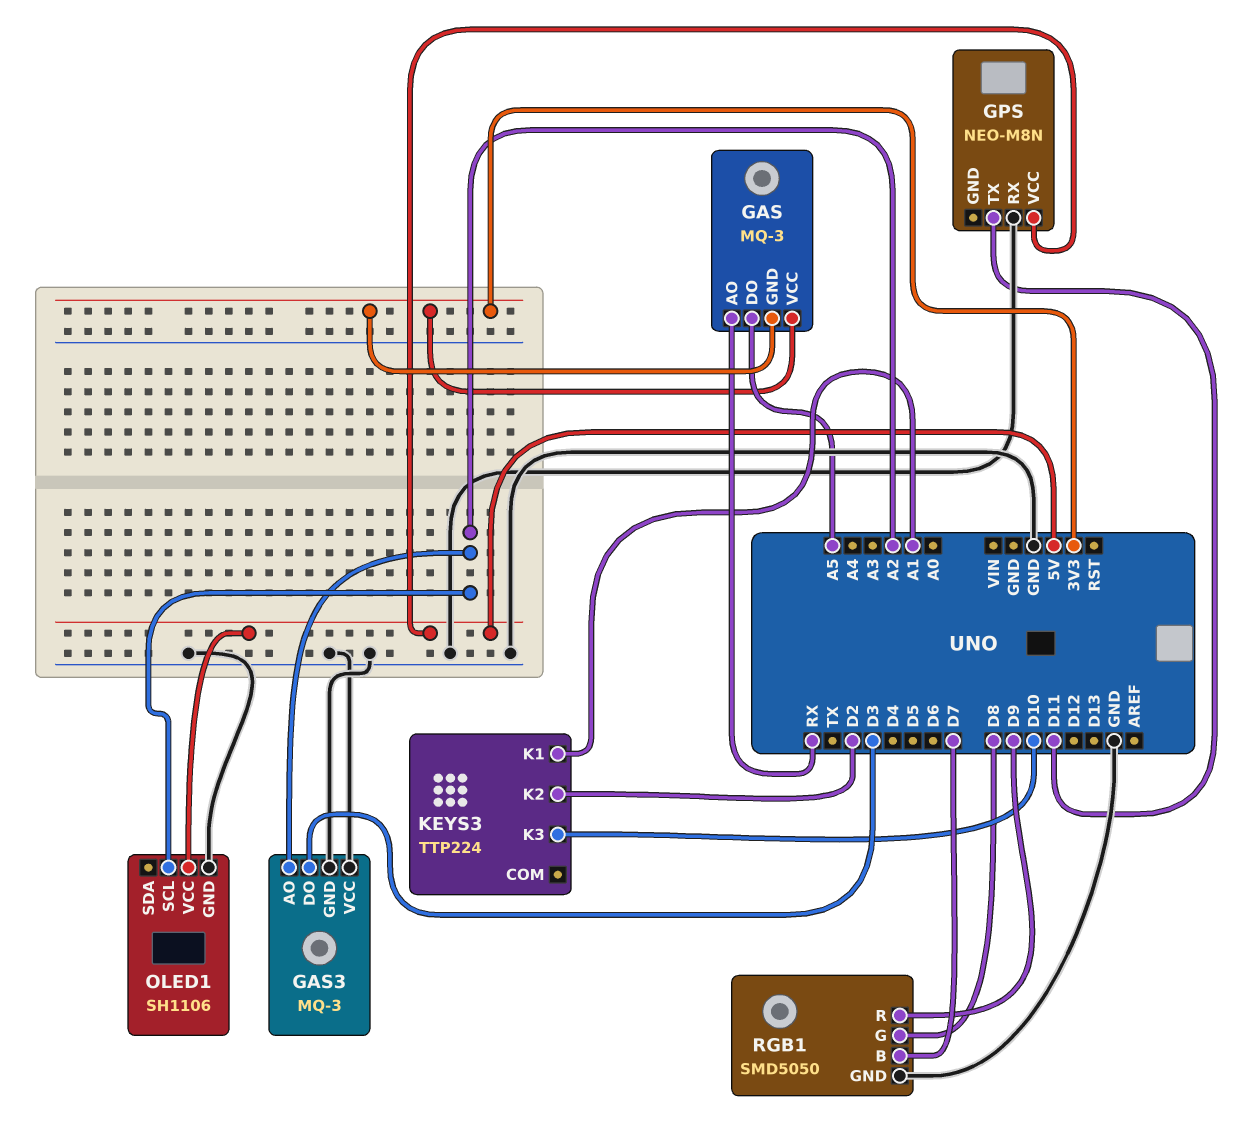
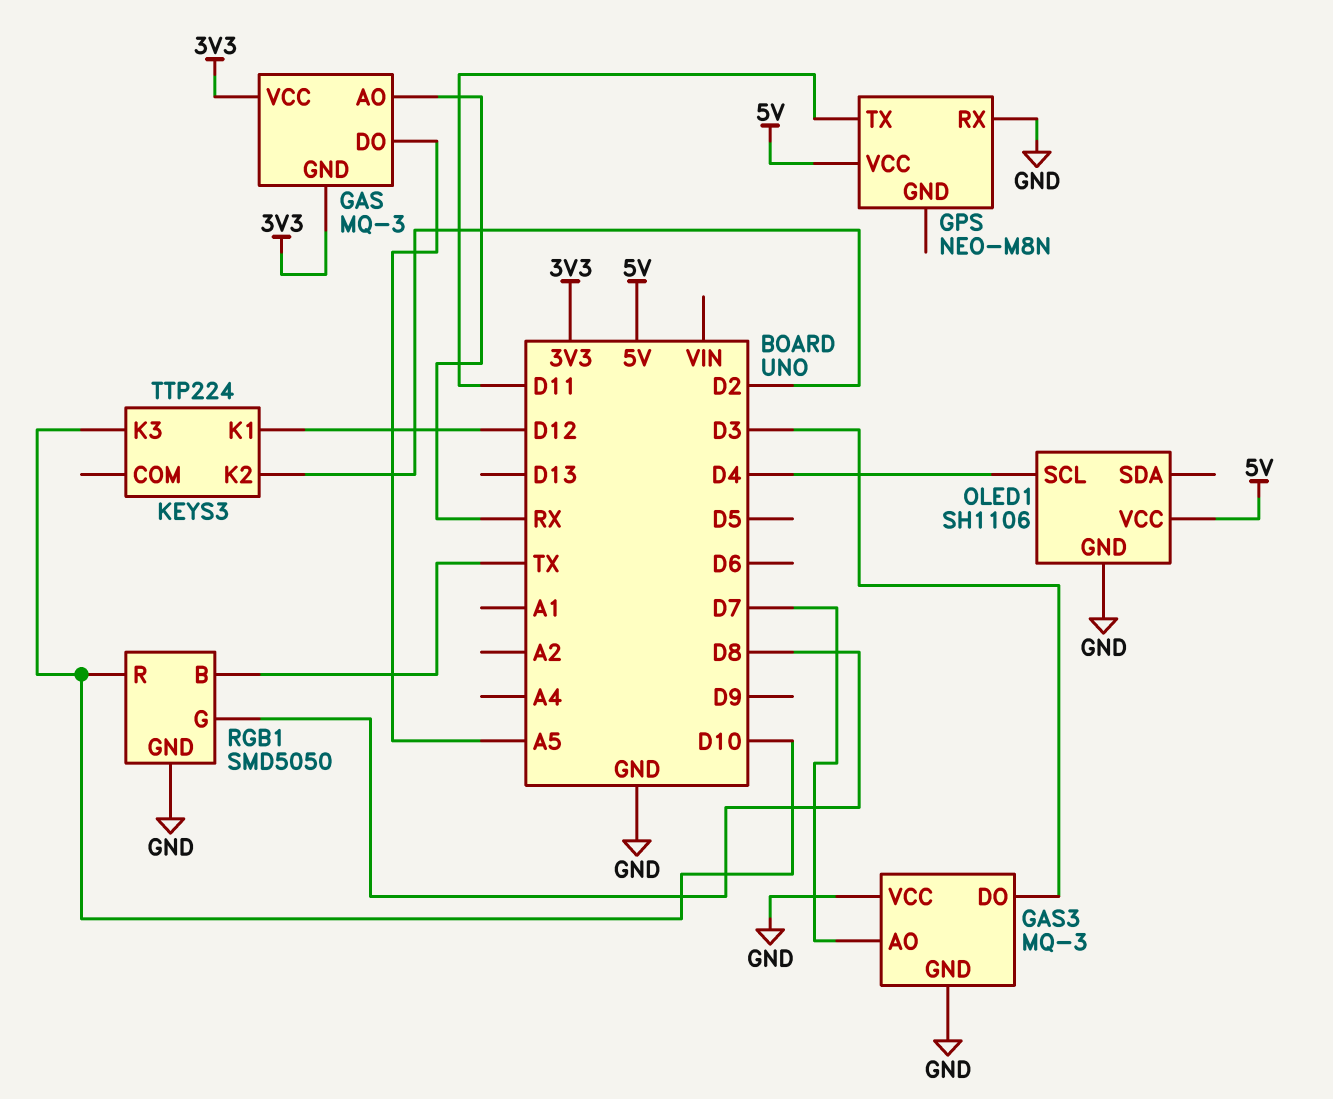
GAS3 pin AO: A2 -> D7
KEYS3 pin K1: A1 -> D12
OLED1 pin SCL: A2 -> D4
RGB1 pin B: D7 -> TX
RGB1 pin R: D9 -> D10

